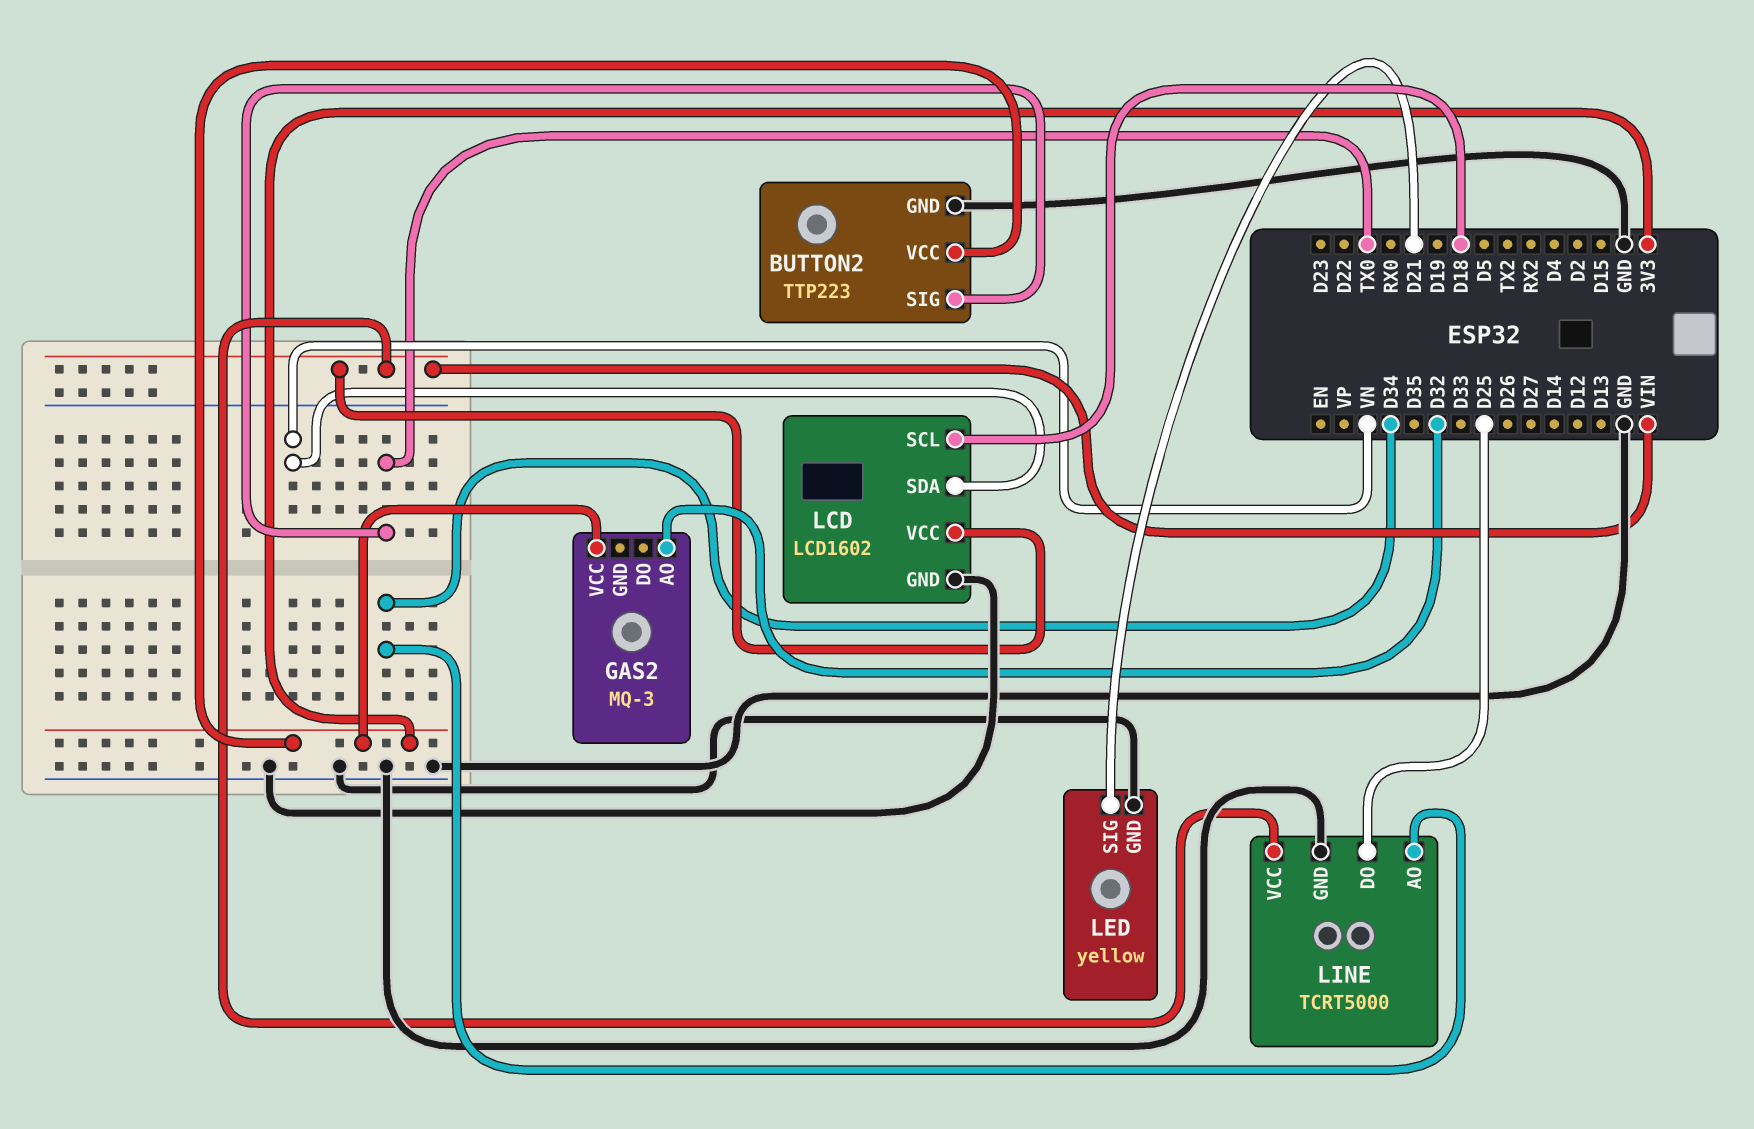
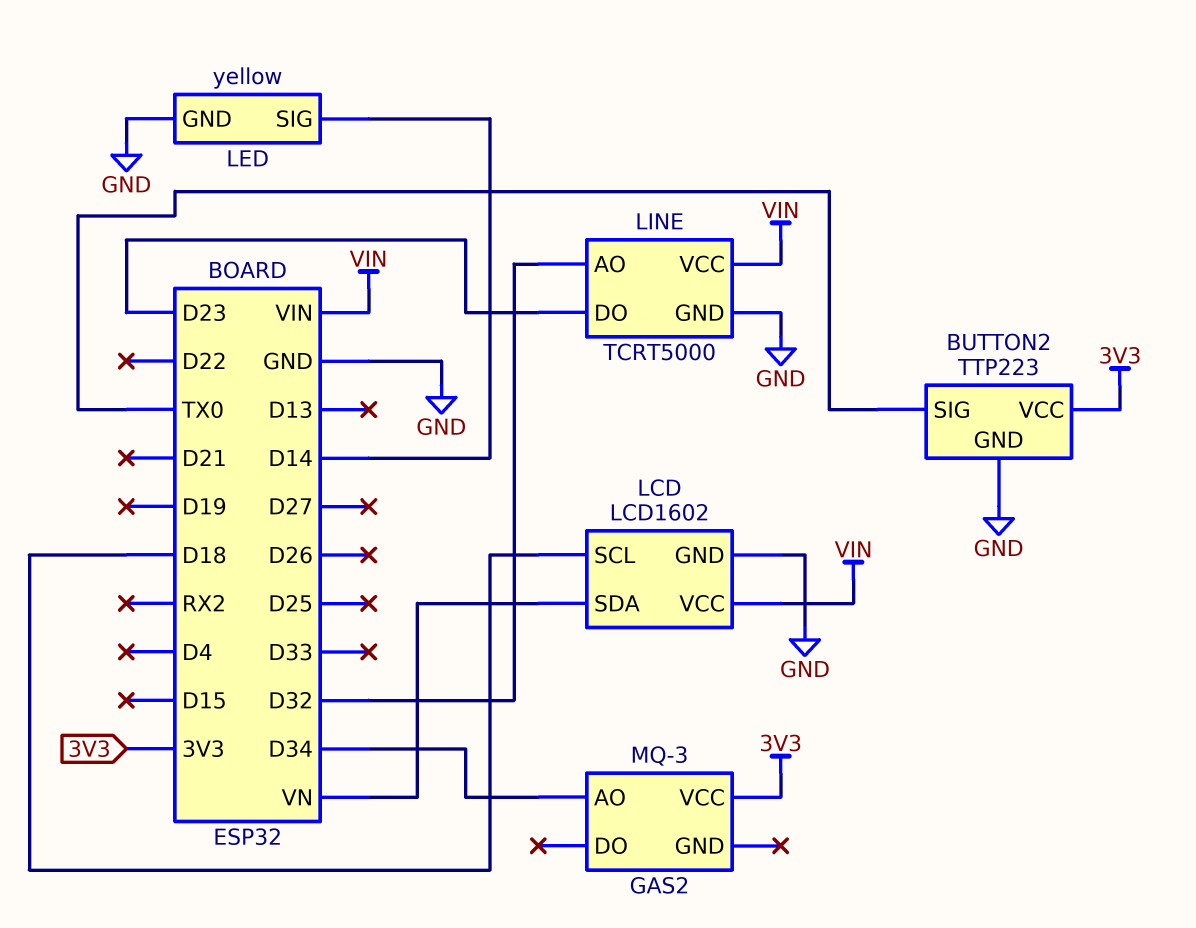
GAS2 pin AO: D32 -> D34
LED pin SIG: D21 -> D14
LINE pin AO: D34 -> D32
LINE pin DO: D25 -> D23

